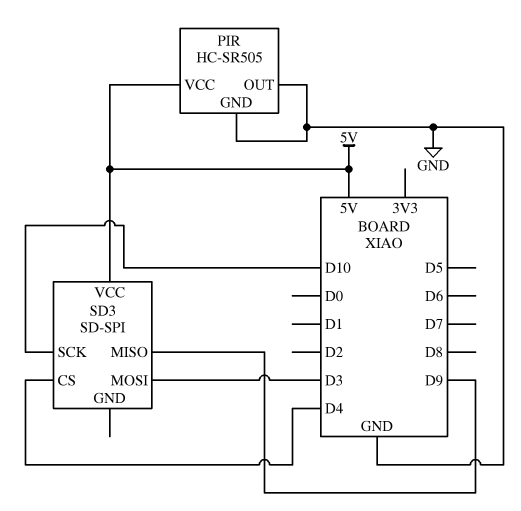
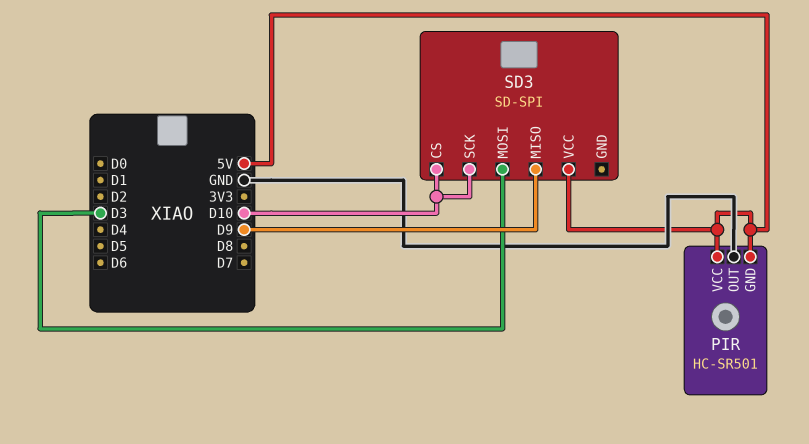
PIR: HC-SR505 -> HC-SR501
PIR pin GND: GND -> 5V
SD3 pin CS: D4 -> D10

